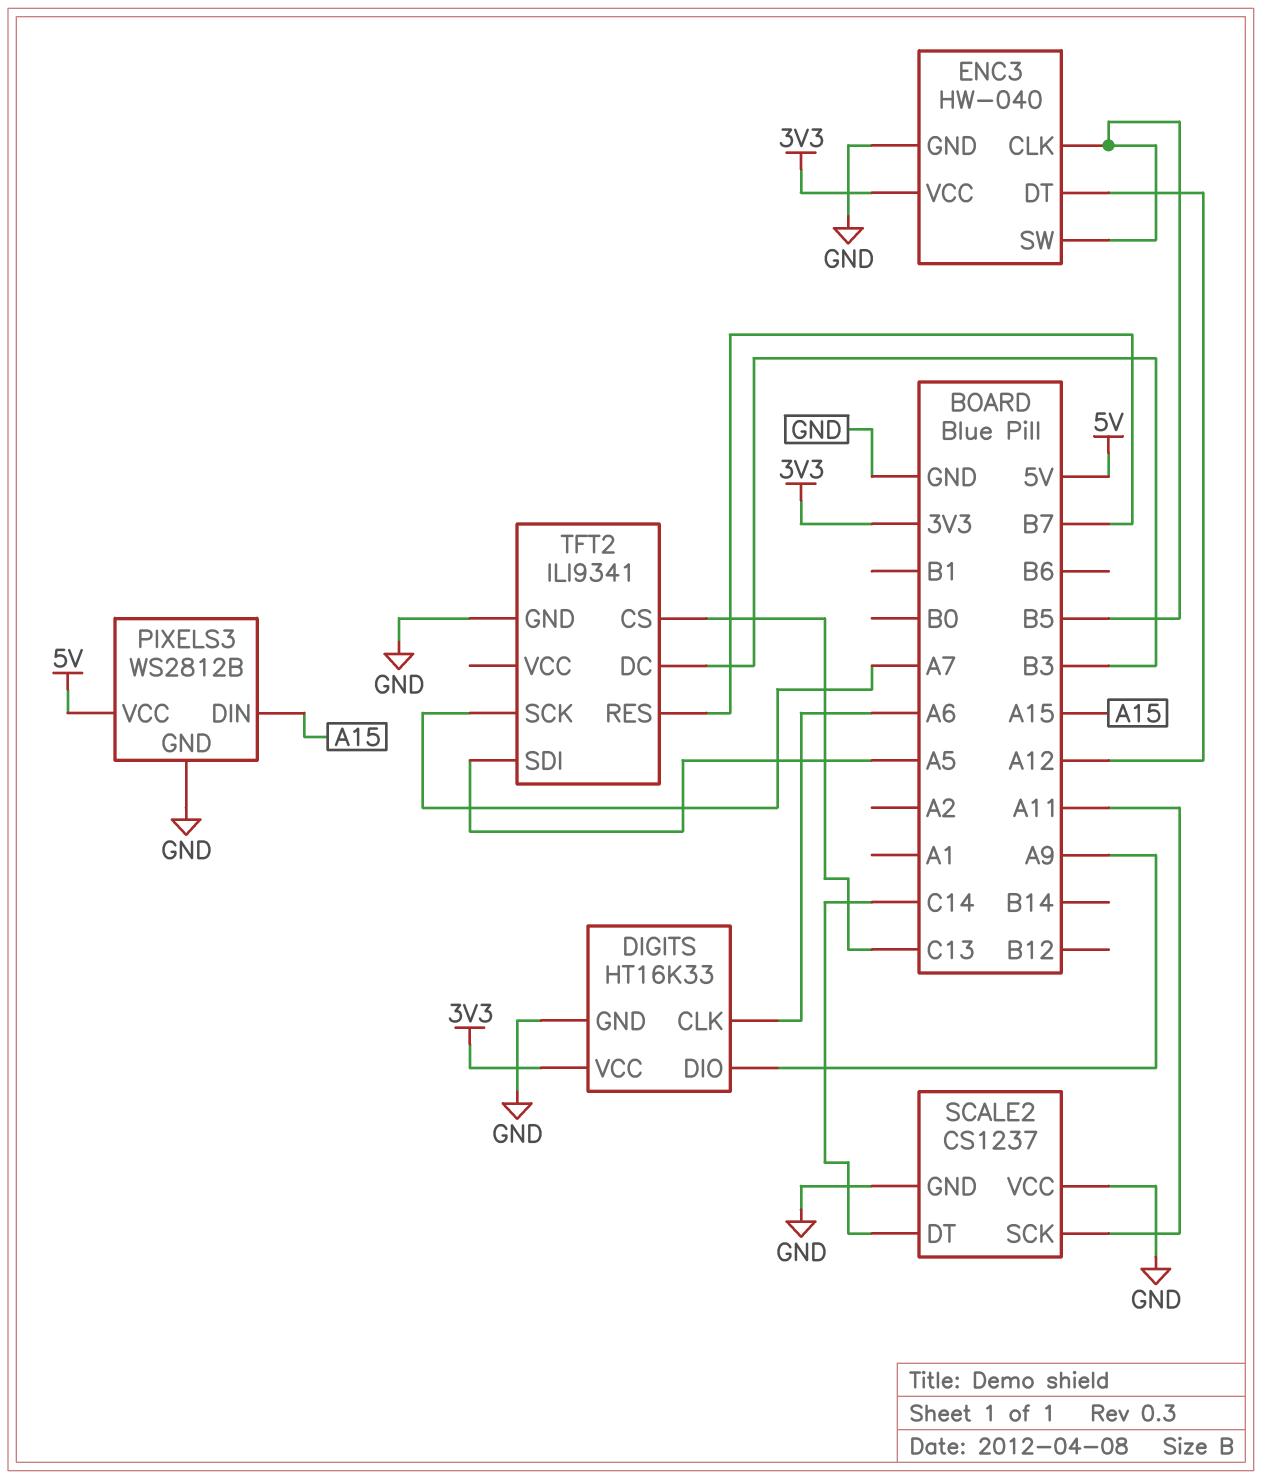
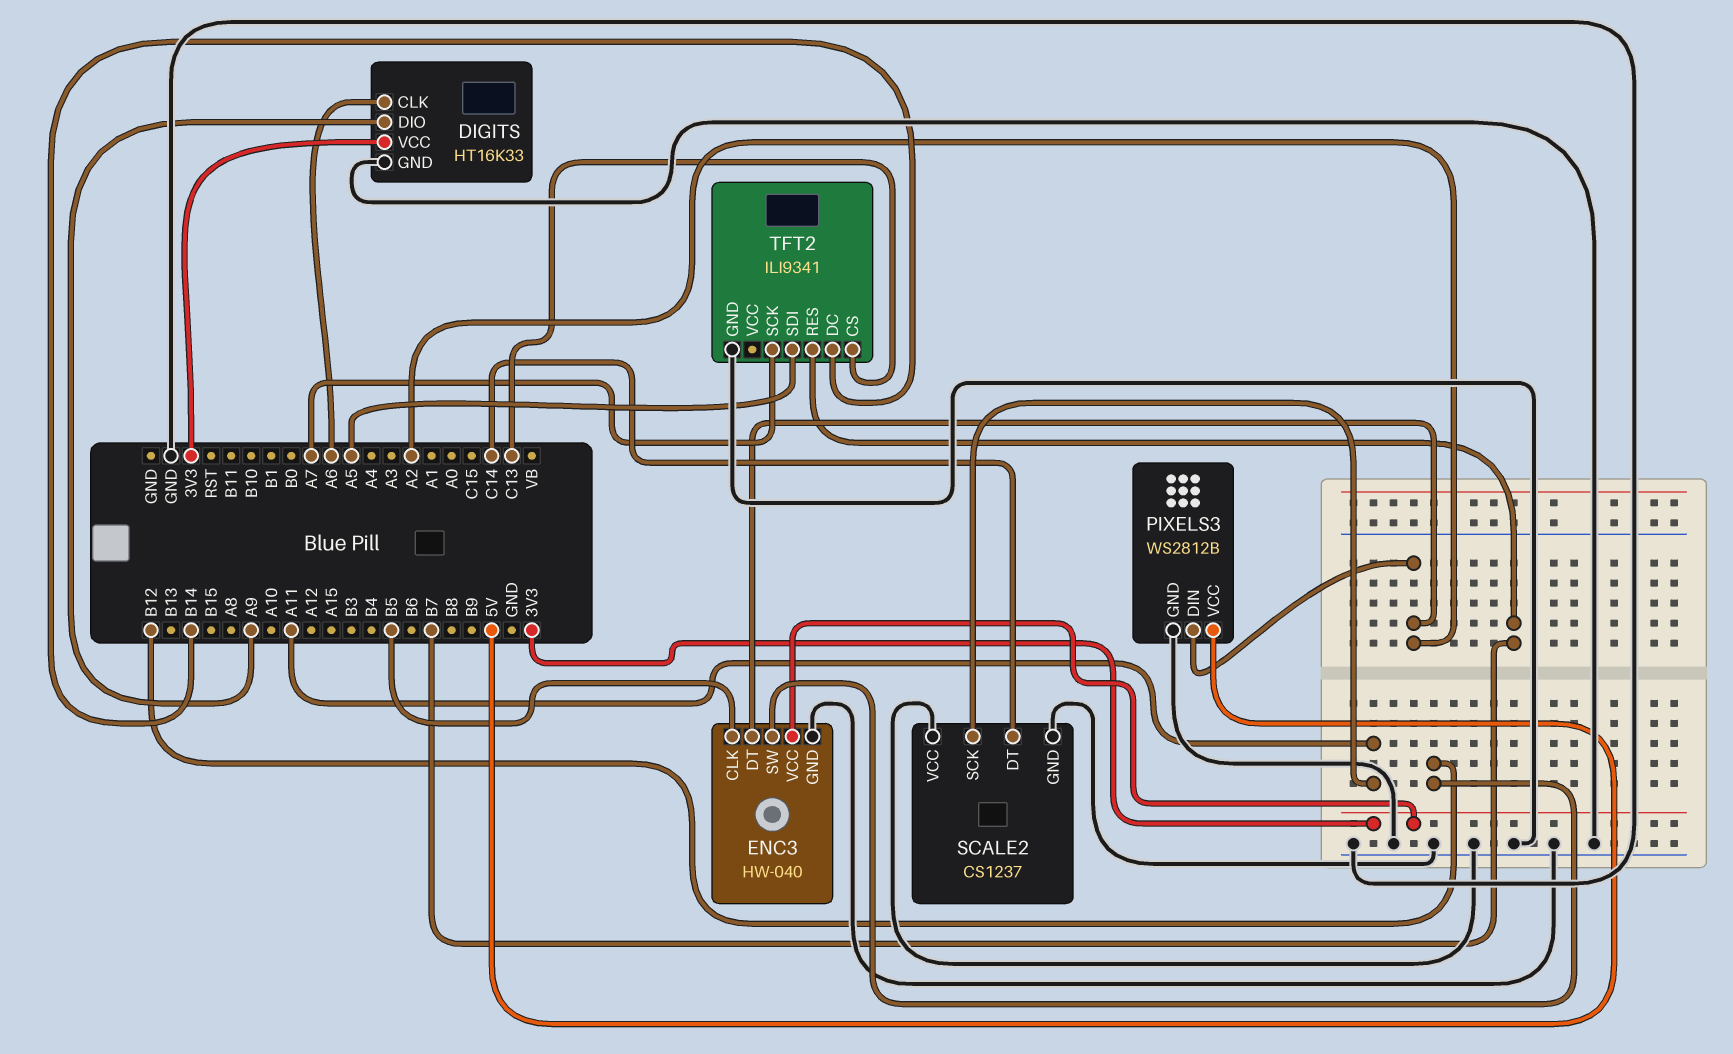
ENC3 pin DT: A12 -> A2
ENC3 pin SW: B5 -> B12
PIXELS3 pin DIN: A15 -> A2
TFT2 pin DC: B3 -> B14

